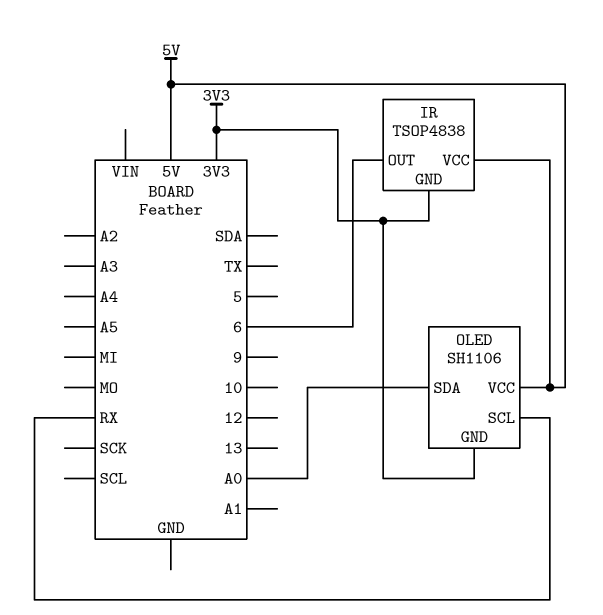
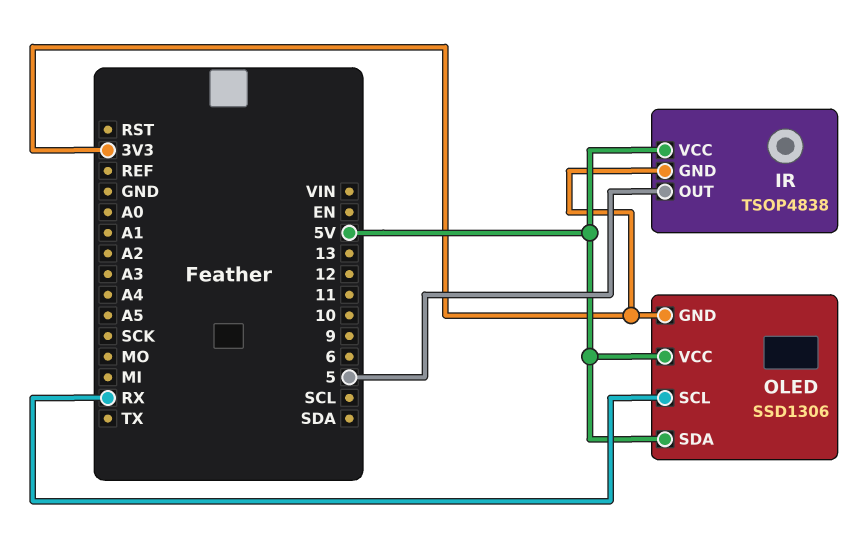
IR pin OUT: 6 -> 5
OLED: SH1106 -> SSD1306
OLED pin SDA: A0 -> 5V

